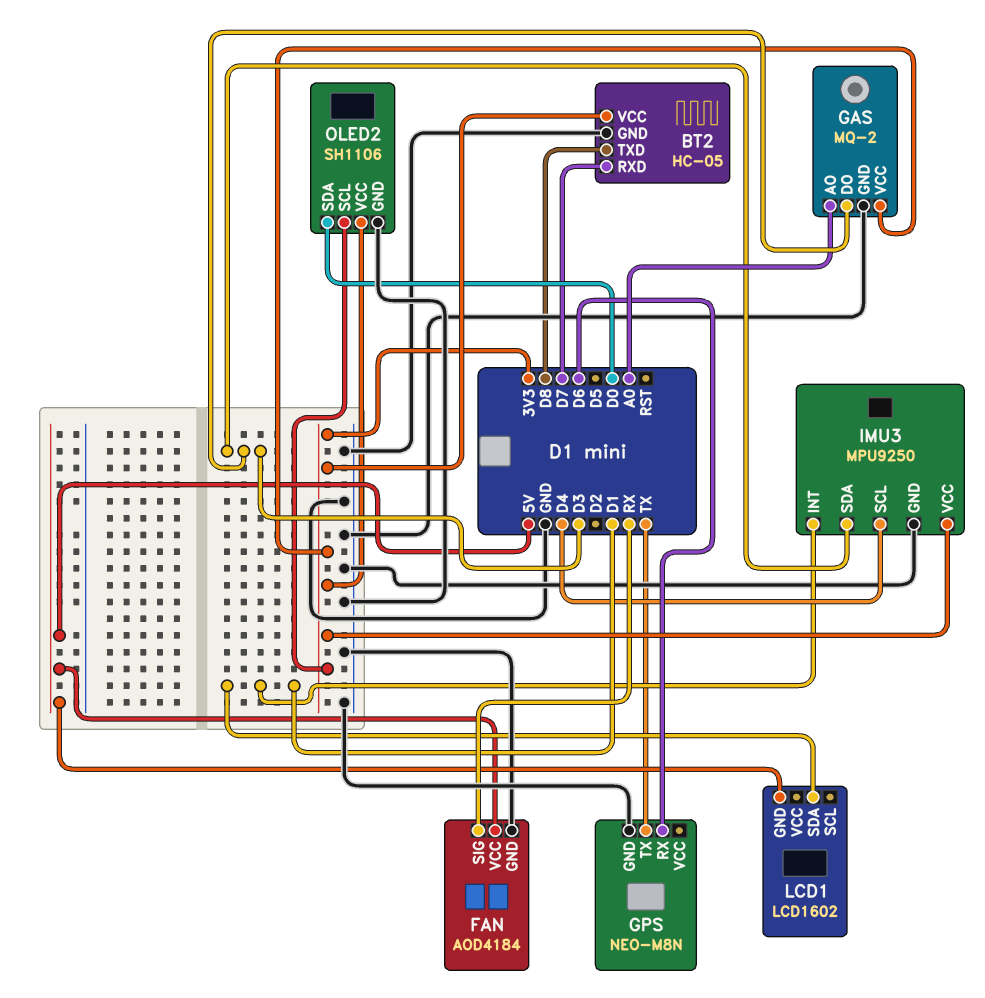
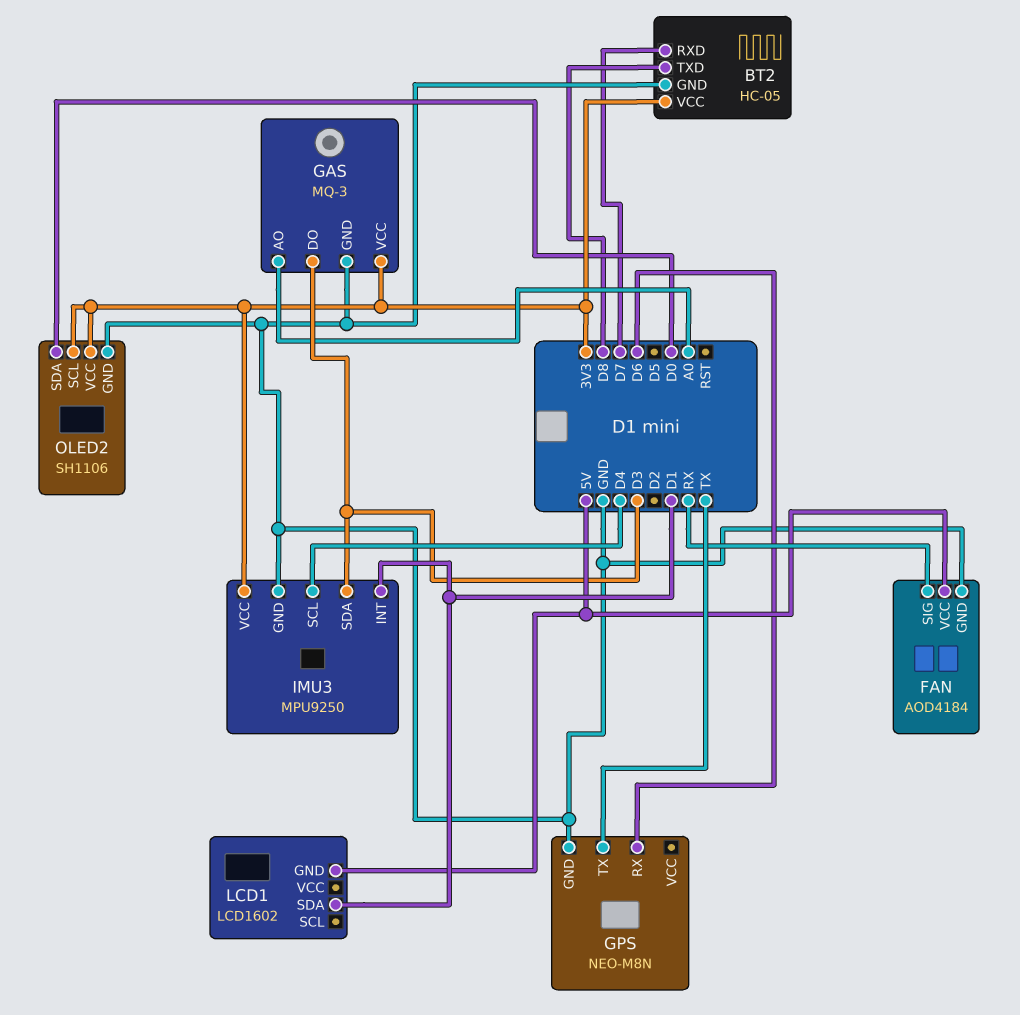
GAS: MQ-2 -> MQ-3

